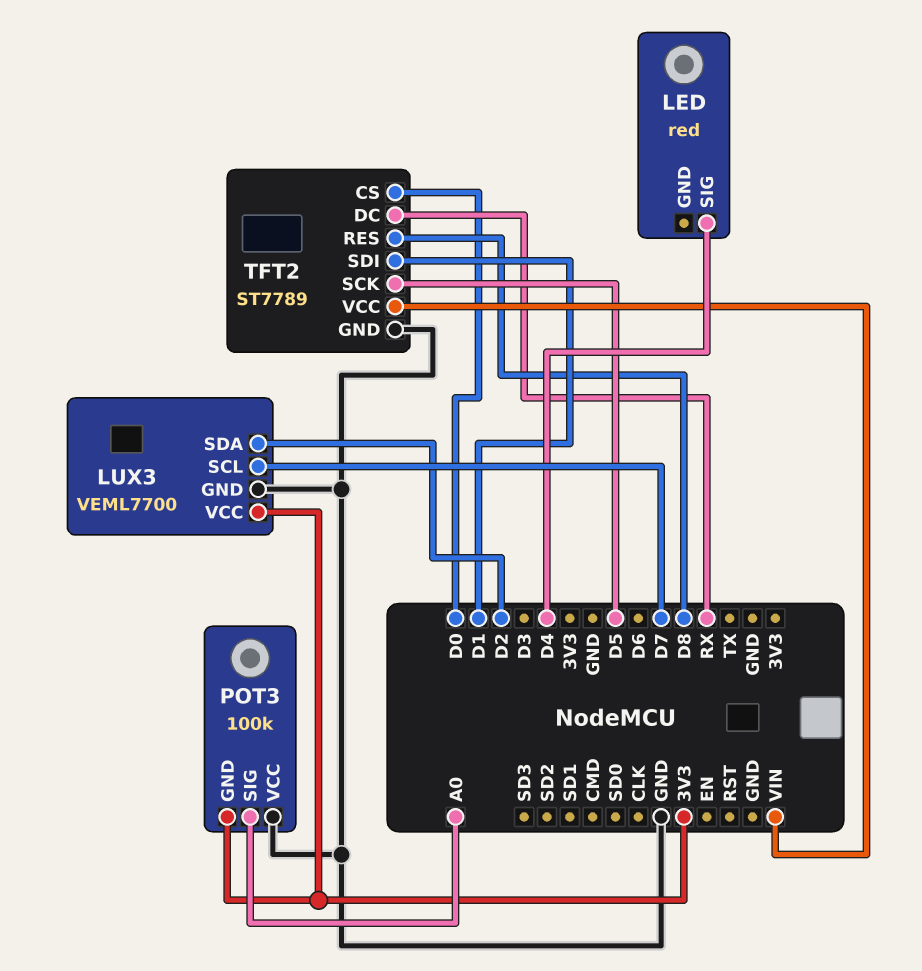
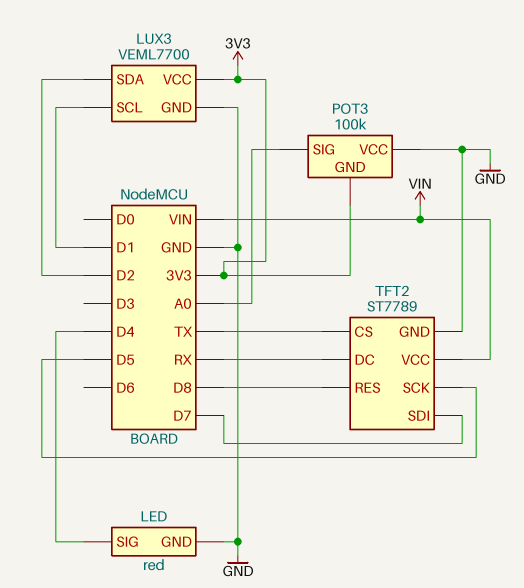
LED pin GND: none -> GND
LUX3 pin SCL: D7 -> D1
TFT2 pin CS: D0 -> TX
TFT2 pin SDI: D1 -> D7

